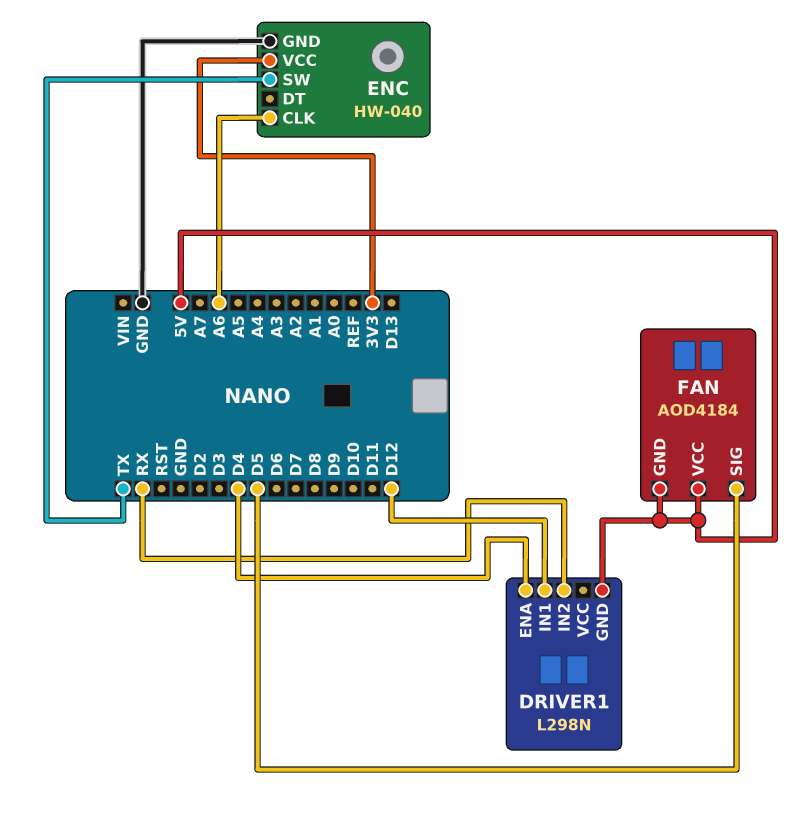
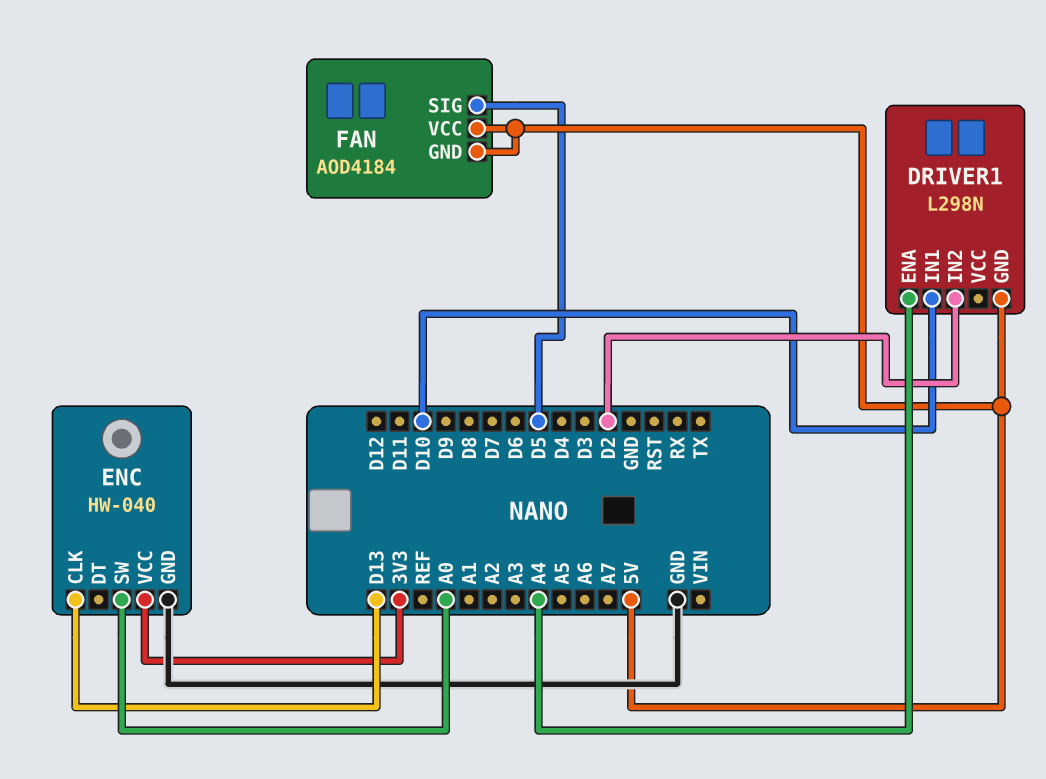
DRIVER1 pin ENA: D4 -> A4
DRIVER1 pin IN1: D12 -> D10
DRIVER1 pin IN2: RX -> D2
ENC pin CLK: A6 -> D13
ENC pin SW: TX -> A0

